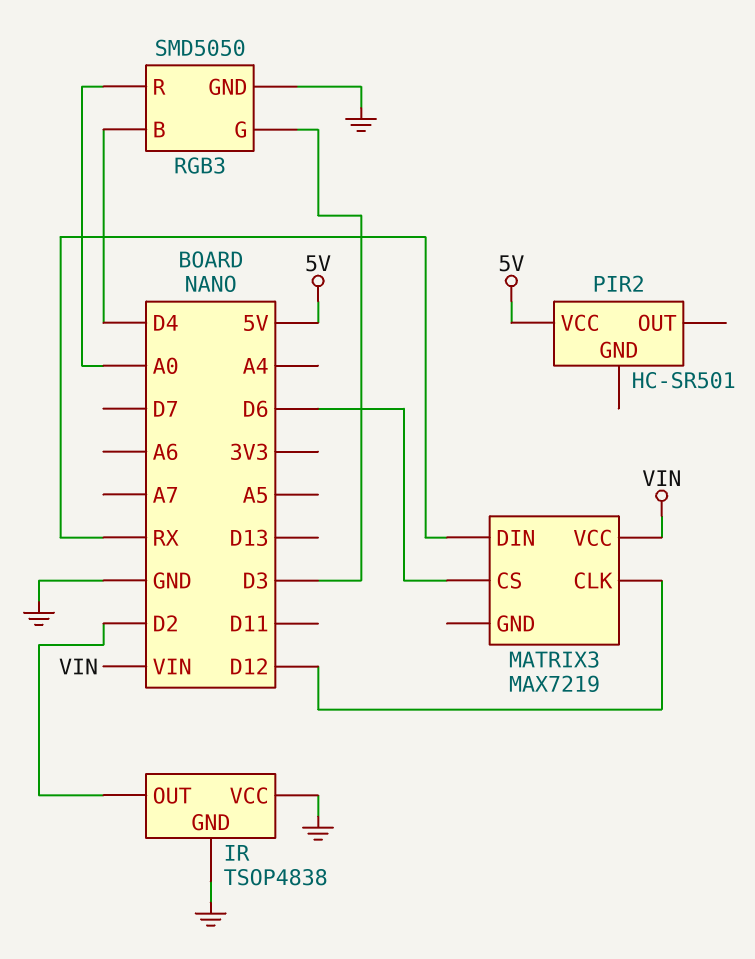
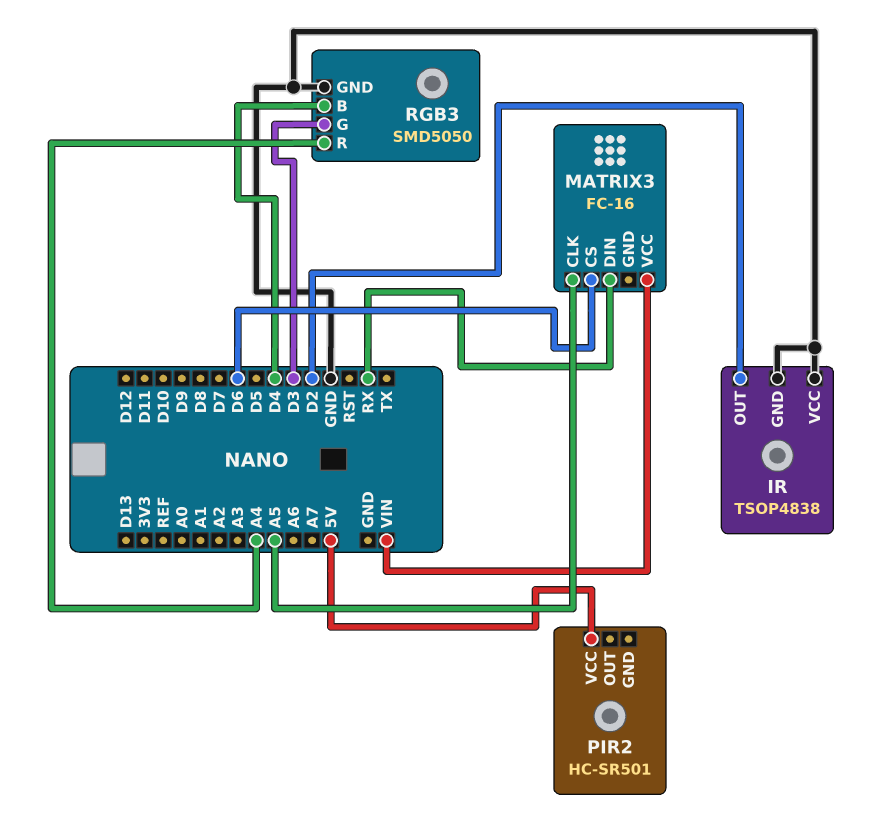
MATRIX3: MAX7219 -> FC-16
MATRIX3 pin CLK: D12 -> A5
RGB3 pin R: A0 -> A4

